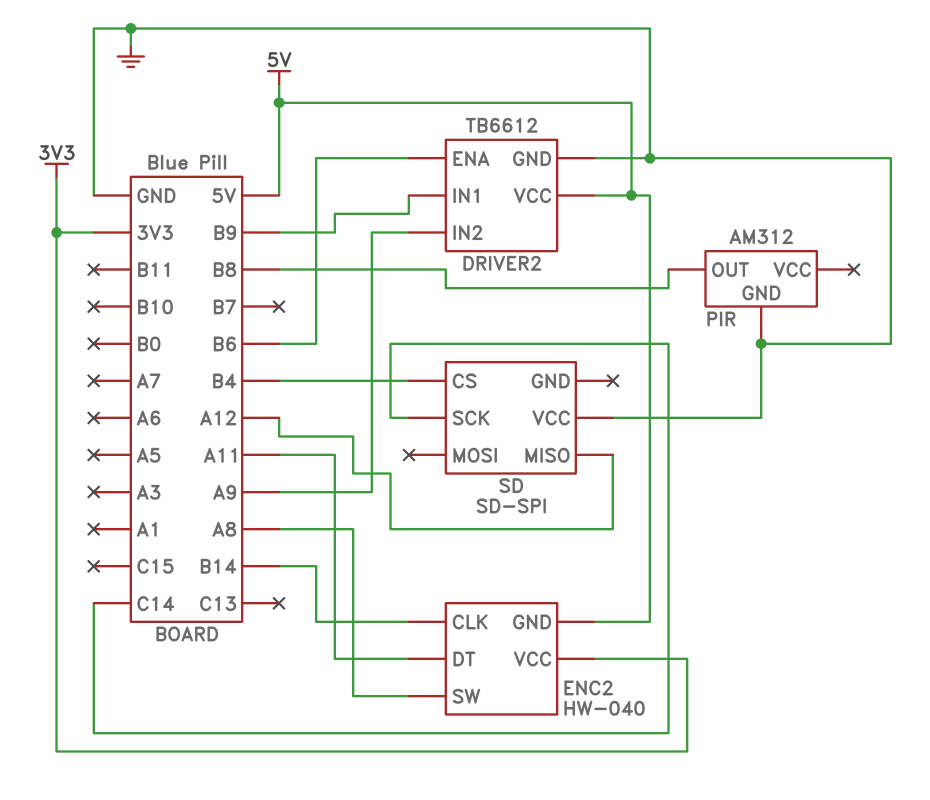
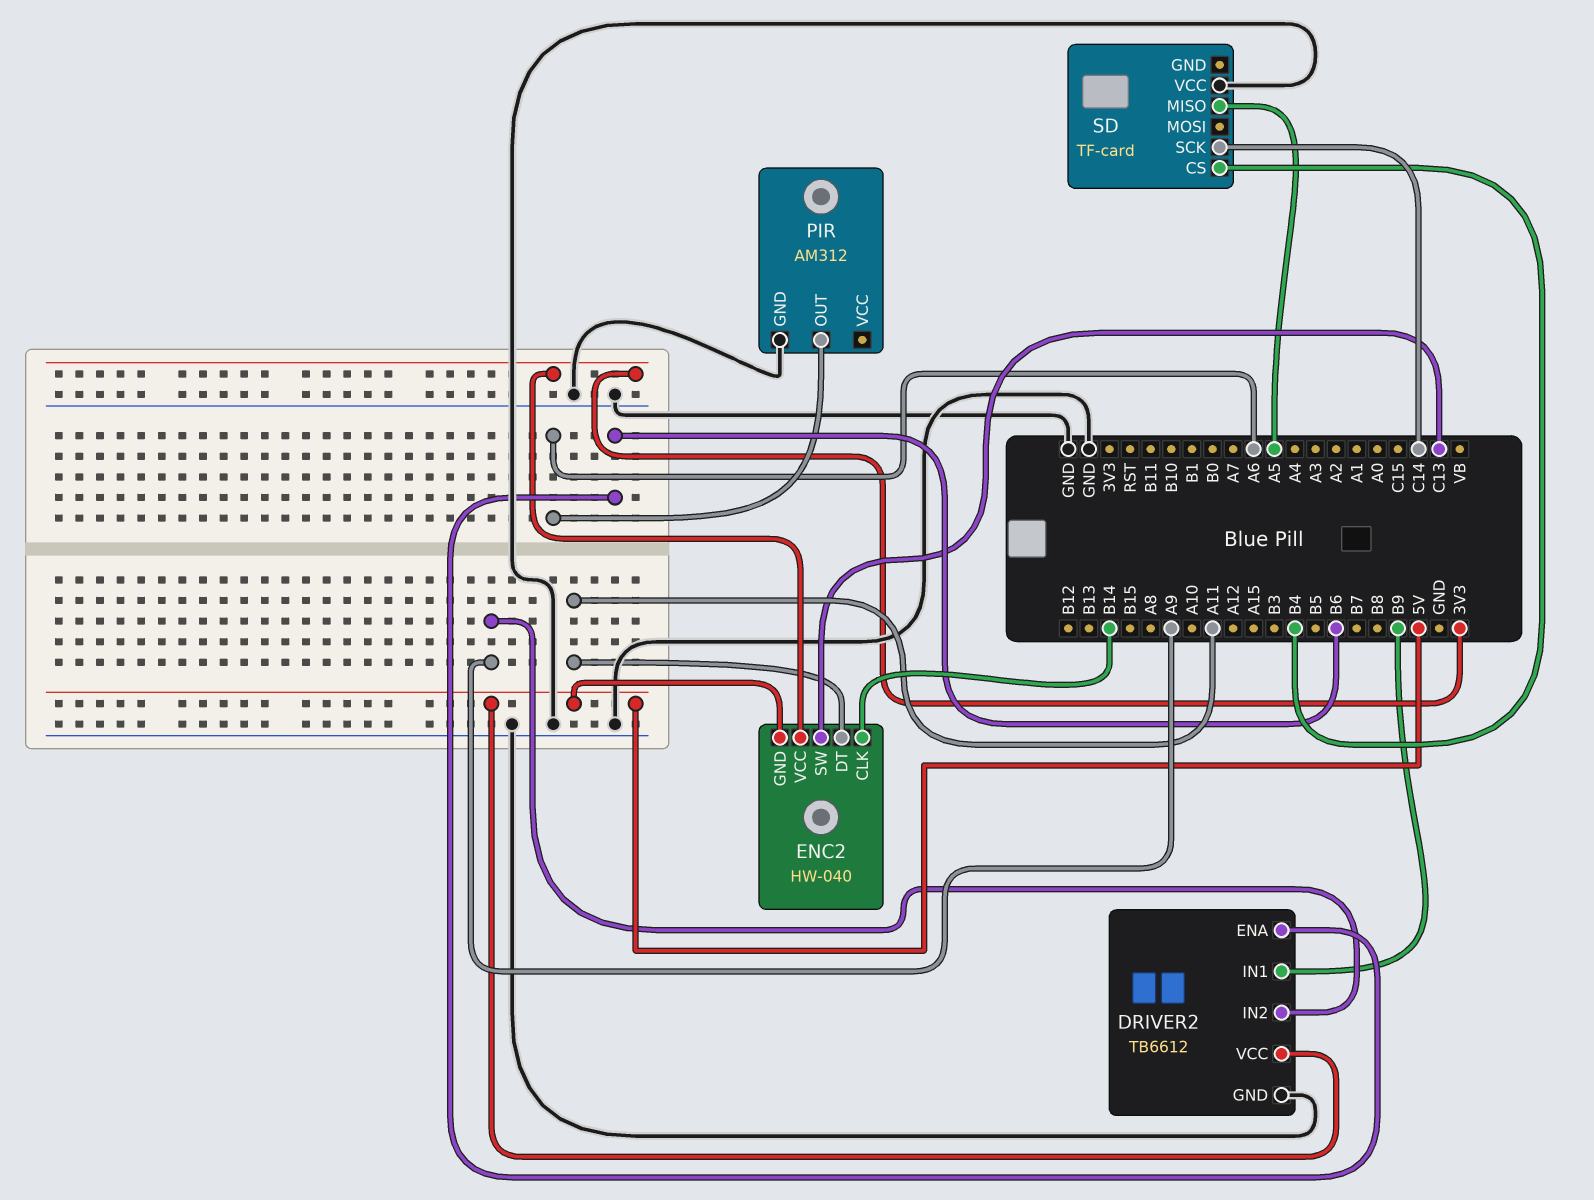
ENC2 pin SW: A8 -> C13
PIR pin OUT: B8 -> A6
SD: SD-SPI -> TF-card
SD pin MISO: A12 -> A5

